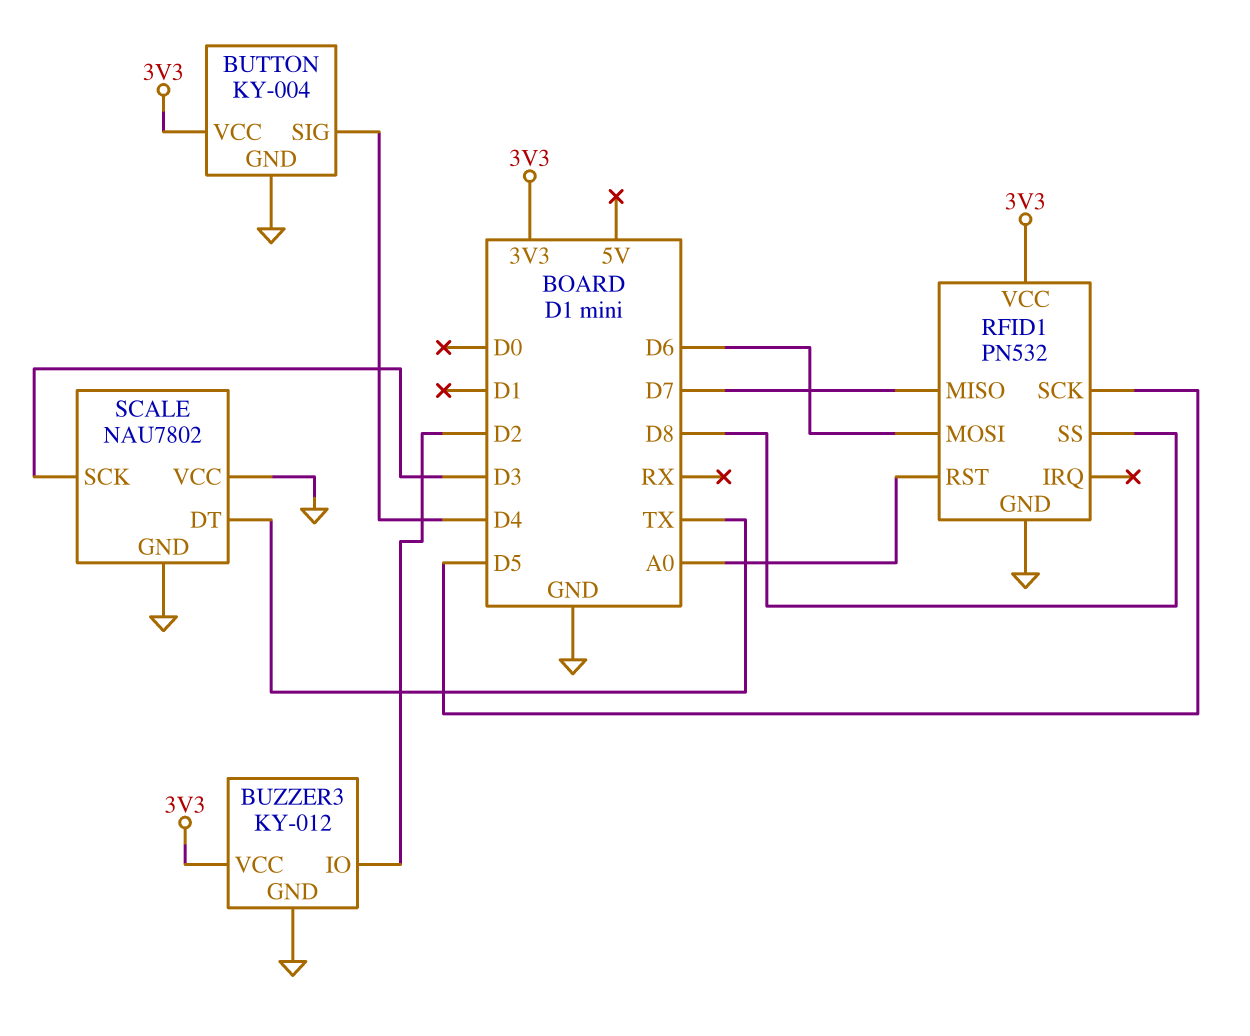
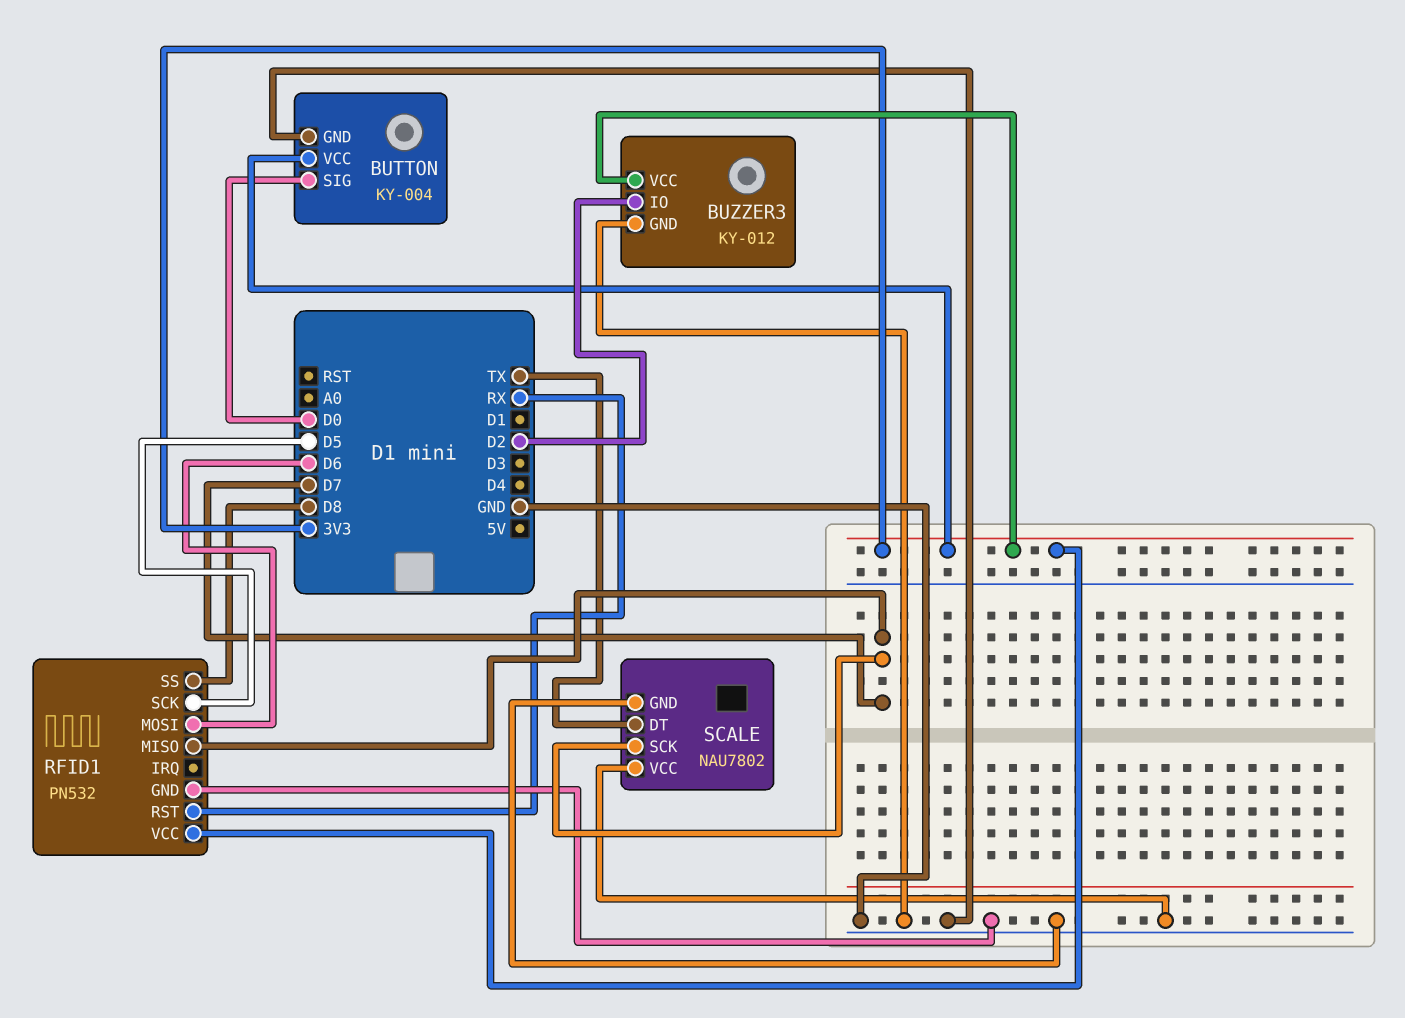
BUTTON pin SIG: D4 -> D0
RFID1 pin RST: A0 -> RX
SCALE pin SCK: D3 -> D7

